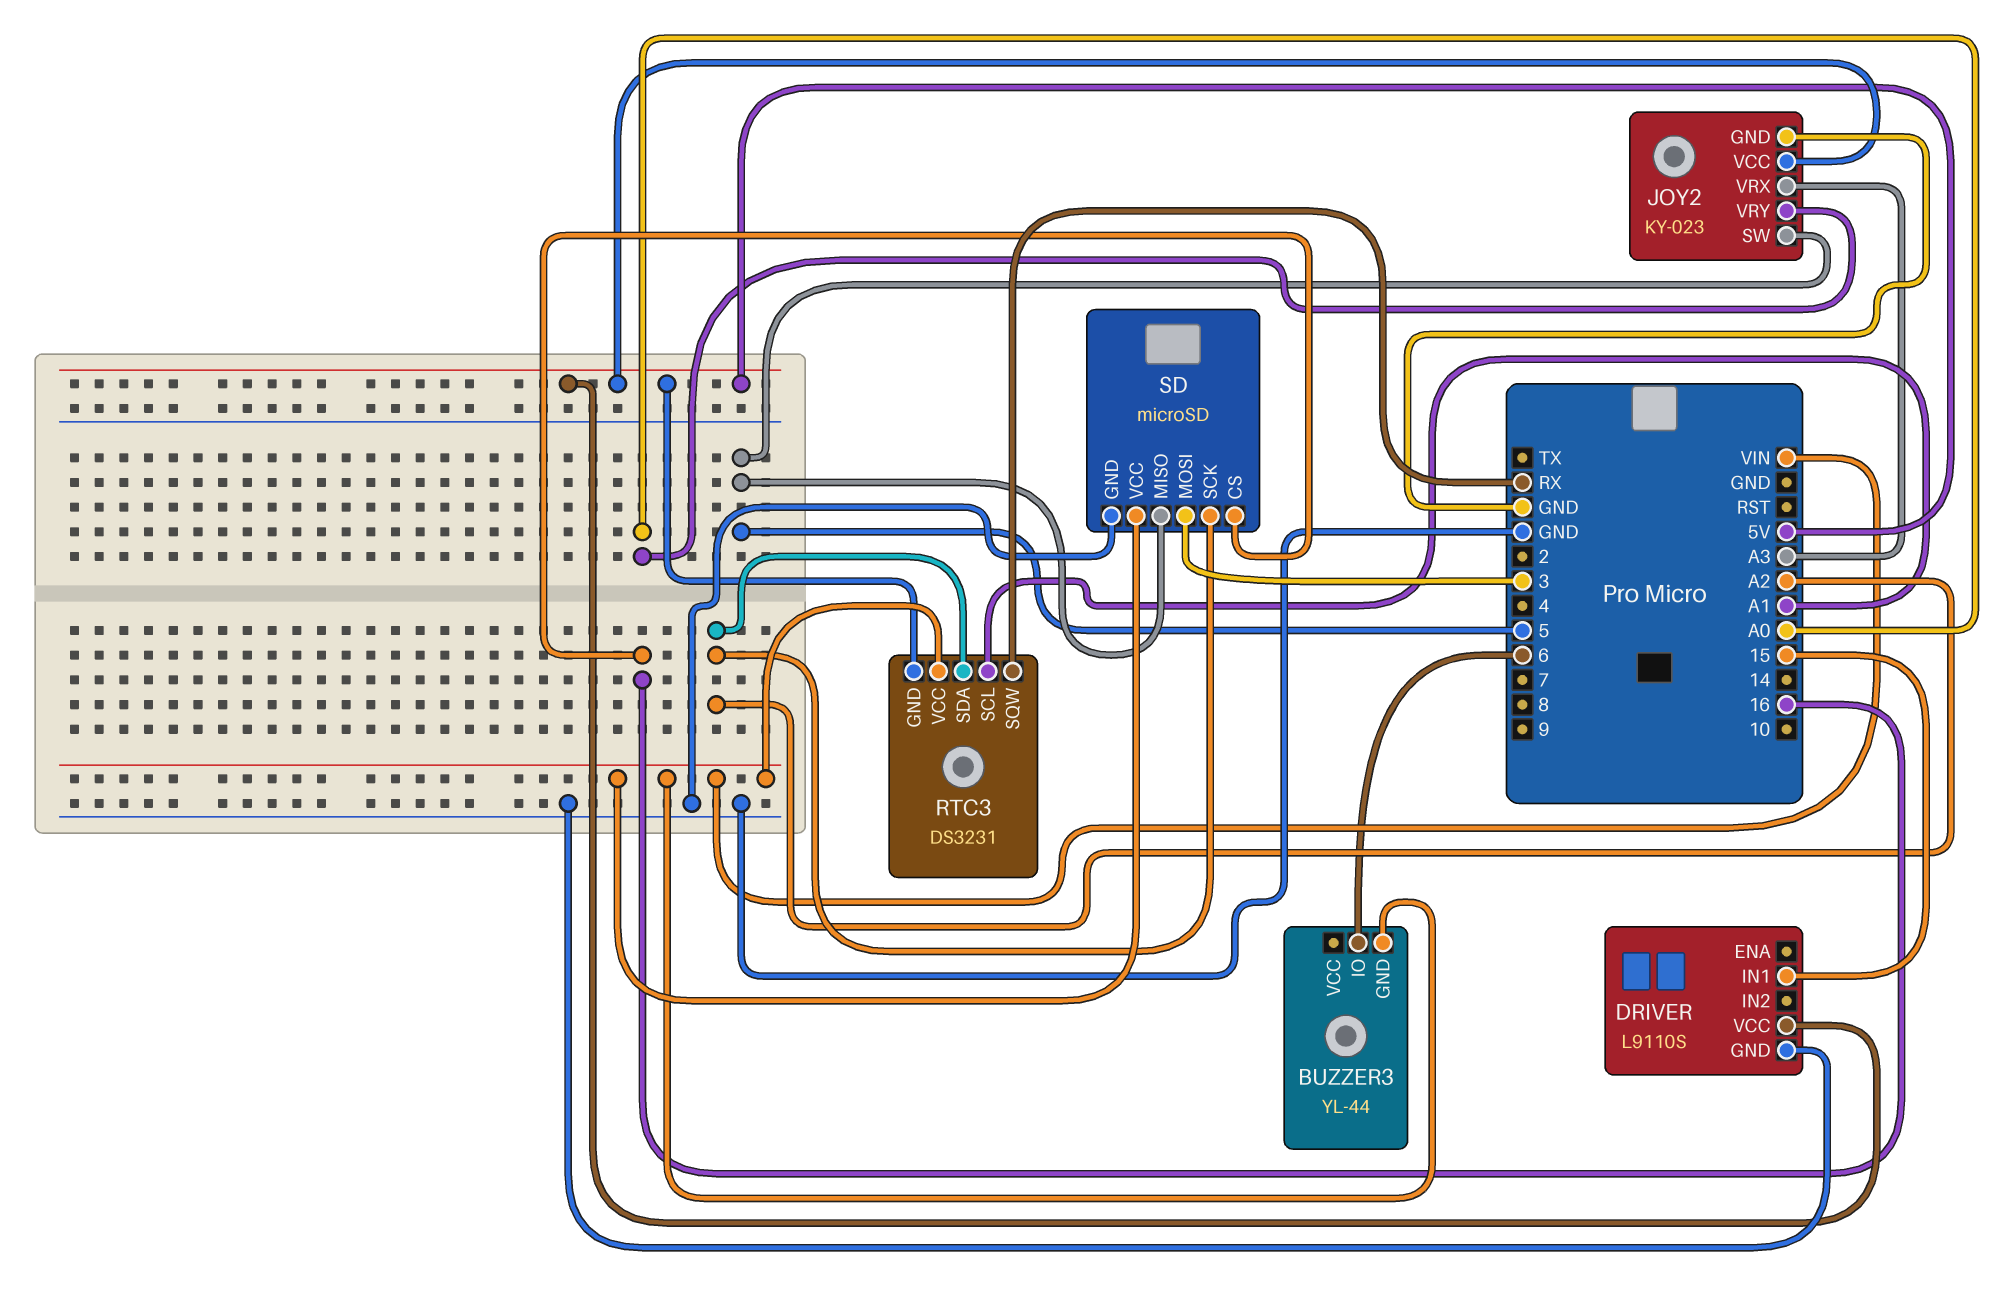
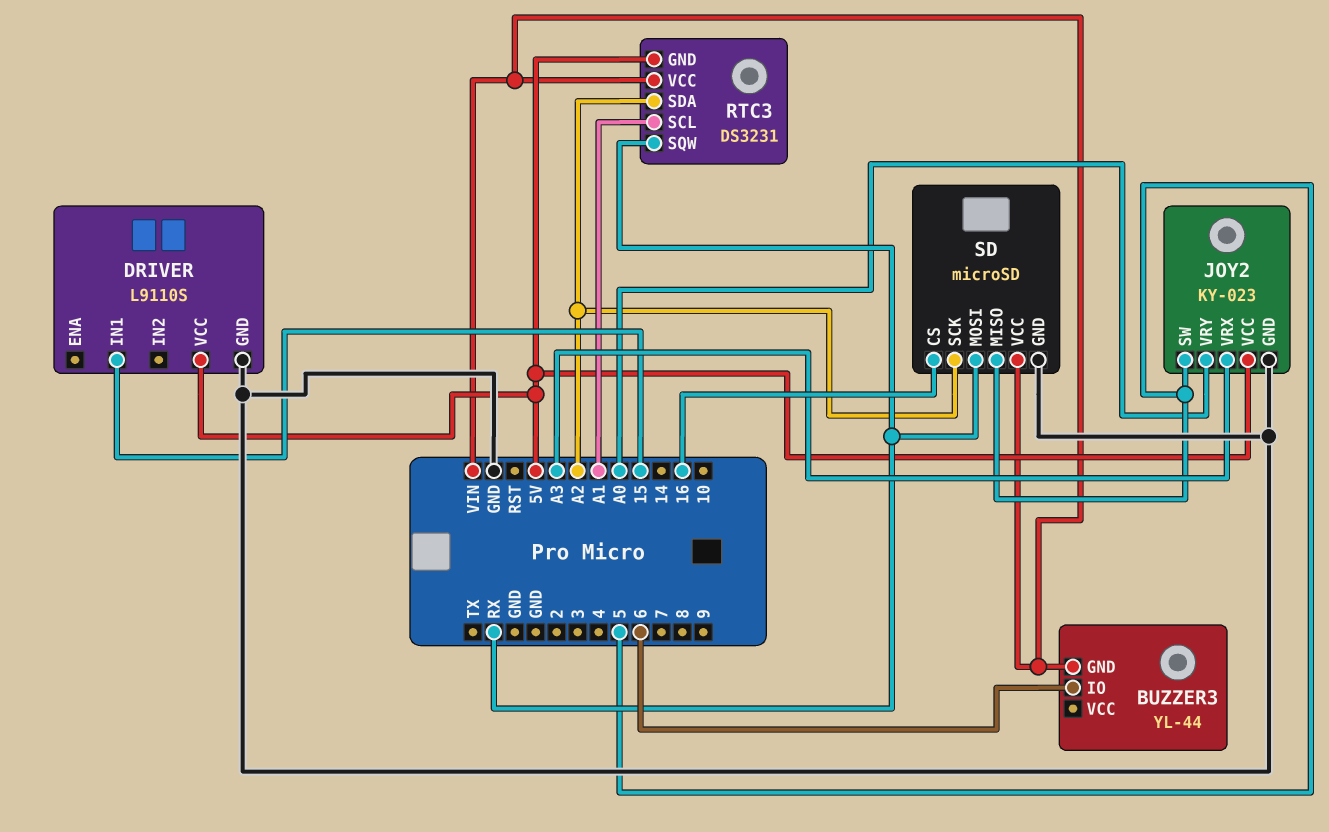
SD pin MOSI: 3 -> RX

